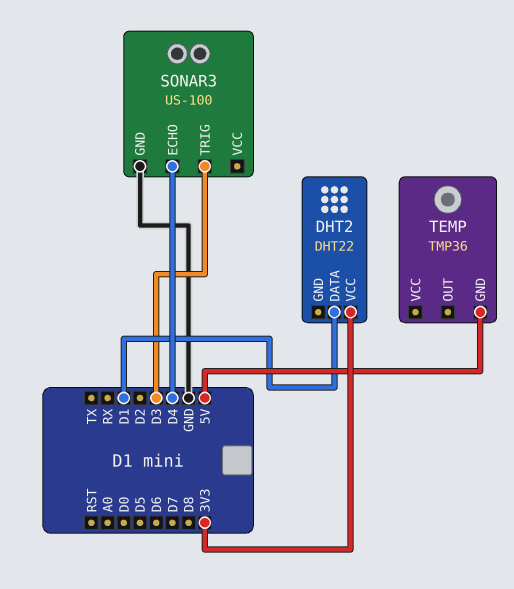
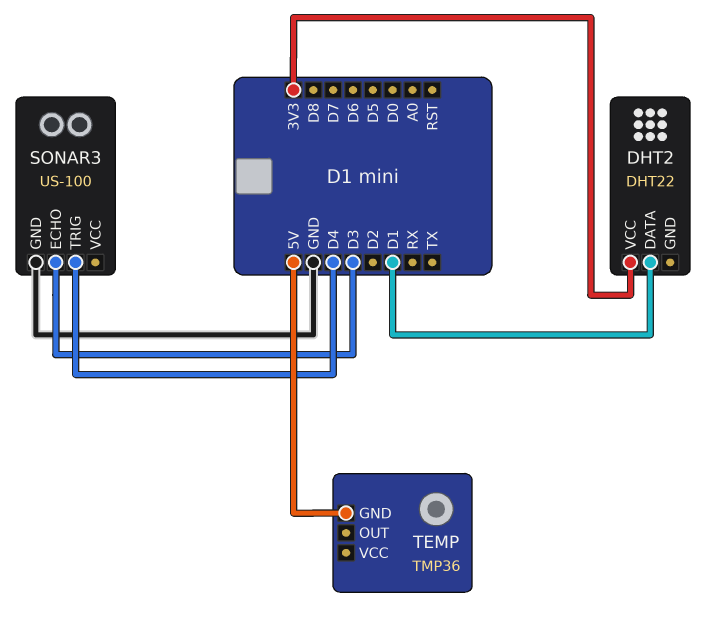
SONAR3 pin ECHO: D4 -> D3
SONAR3 pin TRIG: D3 -> D4

